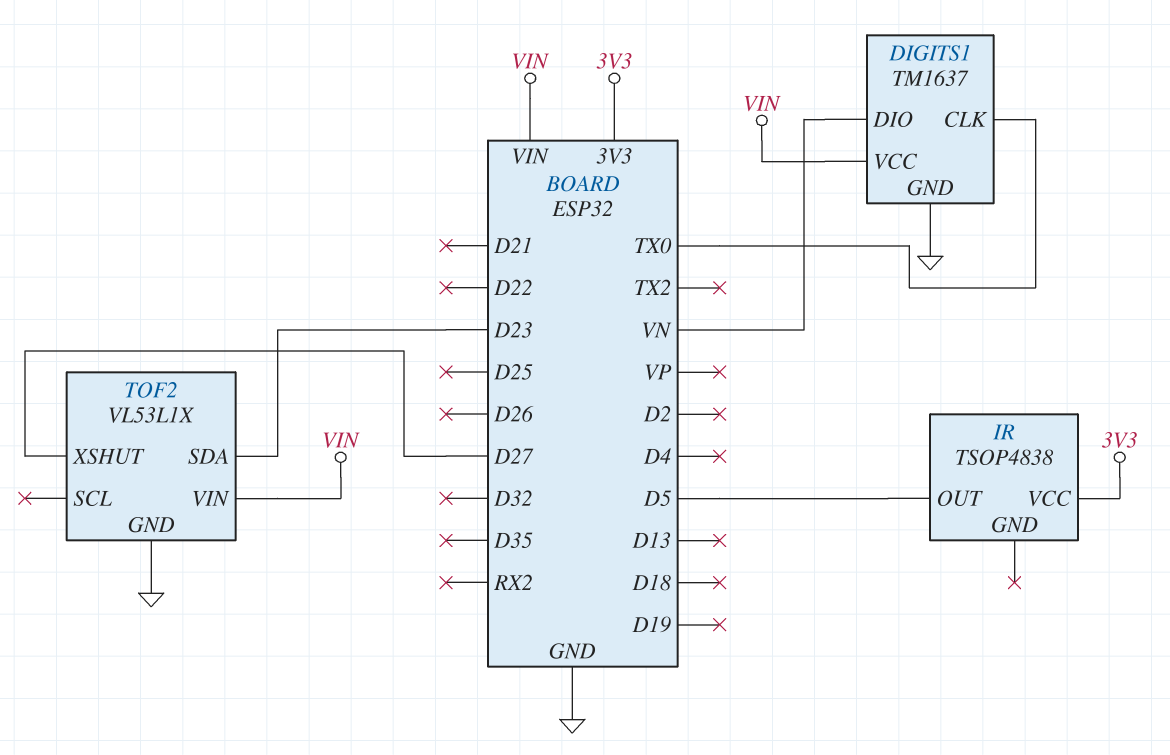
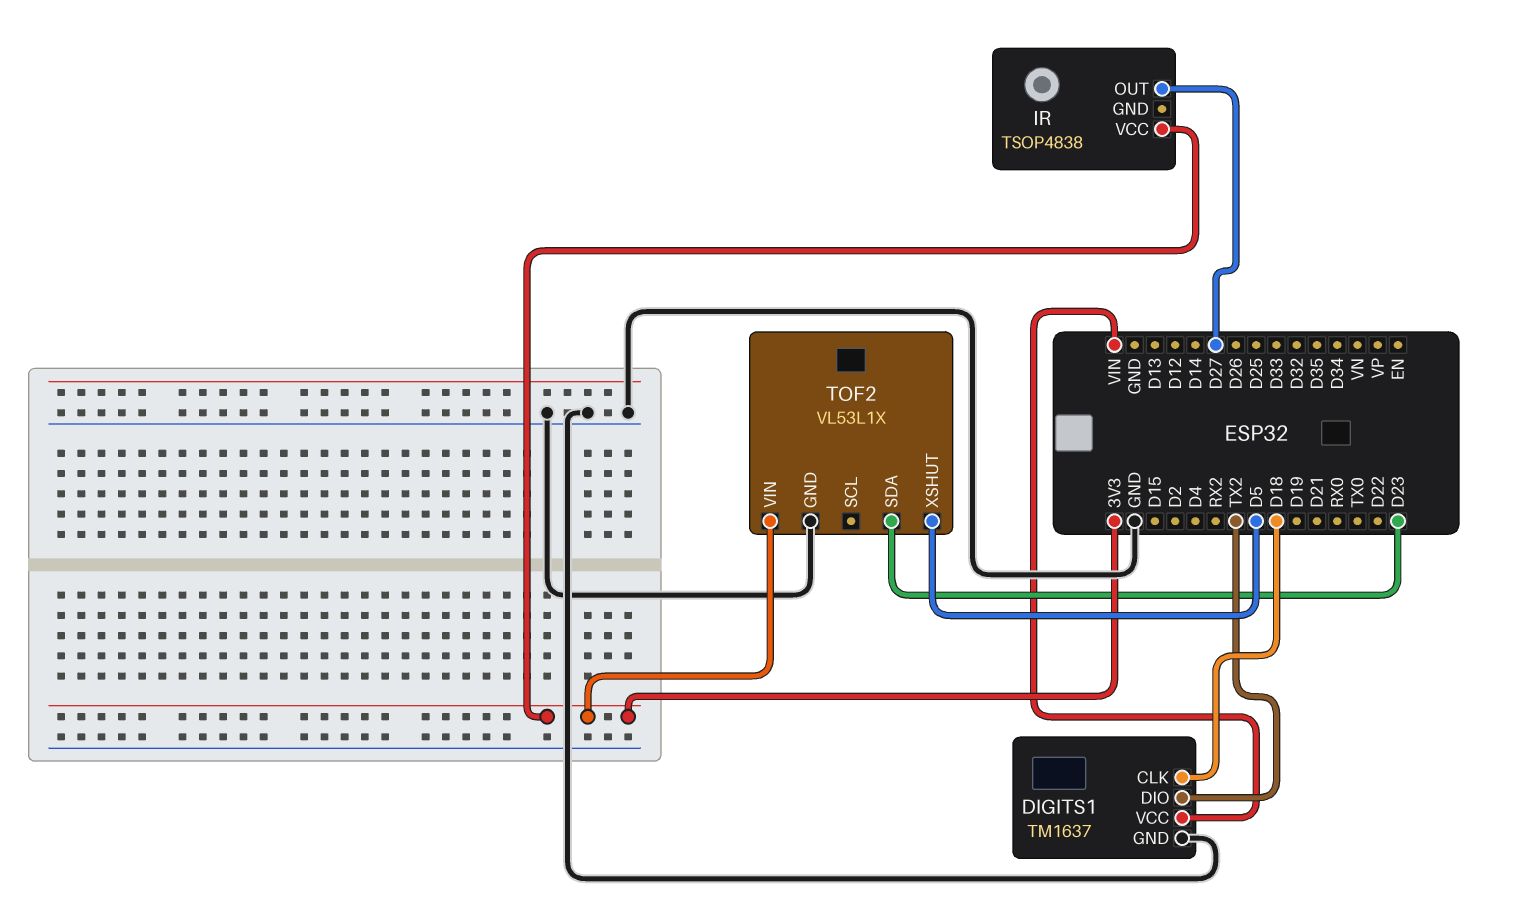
DIGITS1 pin CLK: TX0 -> D18
DIGITS1 pin DIO: VN -> TX2
IR pin OUT: D5 -> D27
TOF2 pin VIN: VIN -> 3V3
TOF2 pin XSHUT: D27 -> D5

